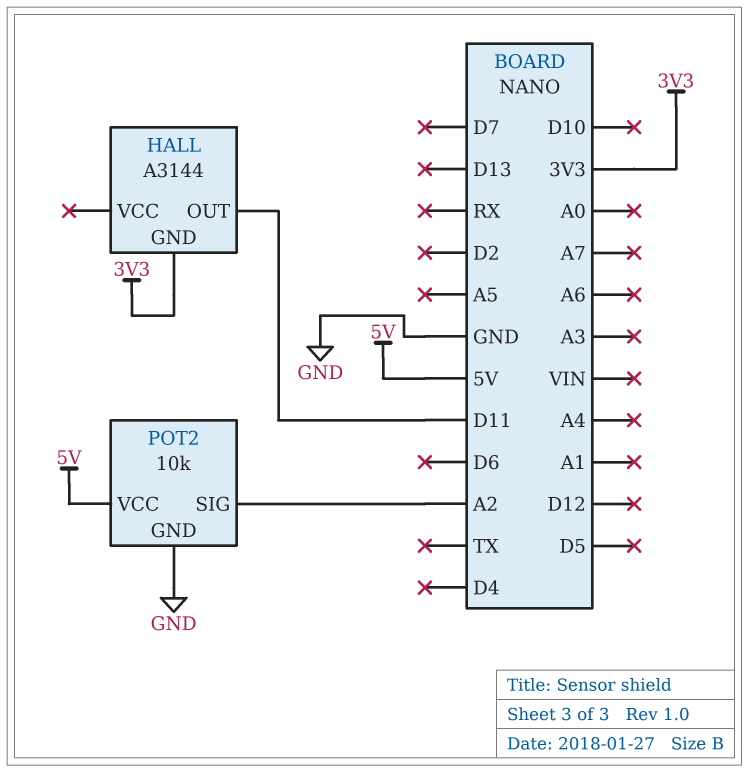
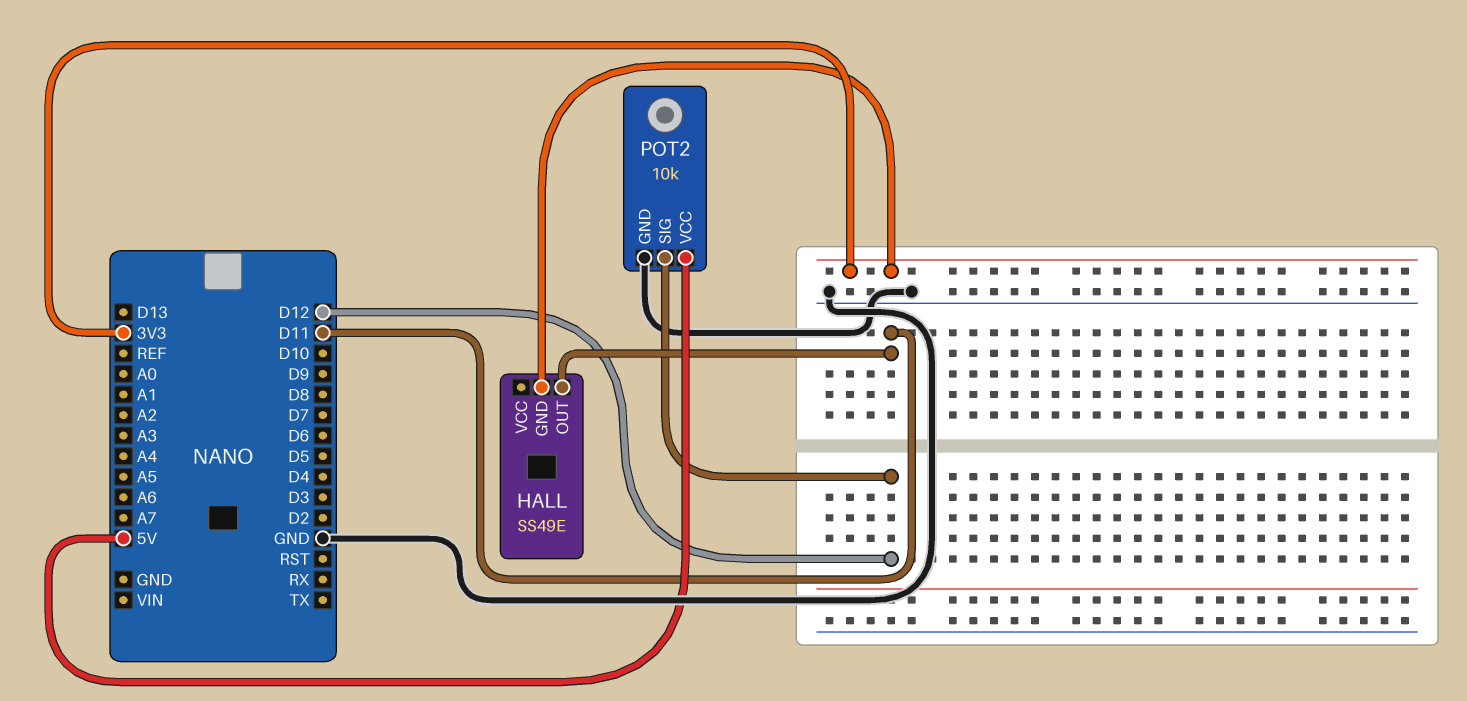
HALL: A3144 -> SS49E
POT2 pin SIG: A2 -> D12

